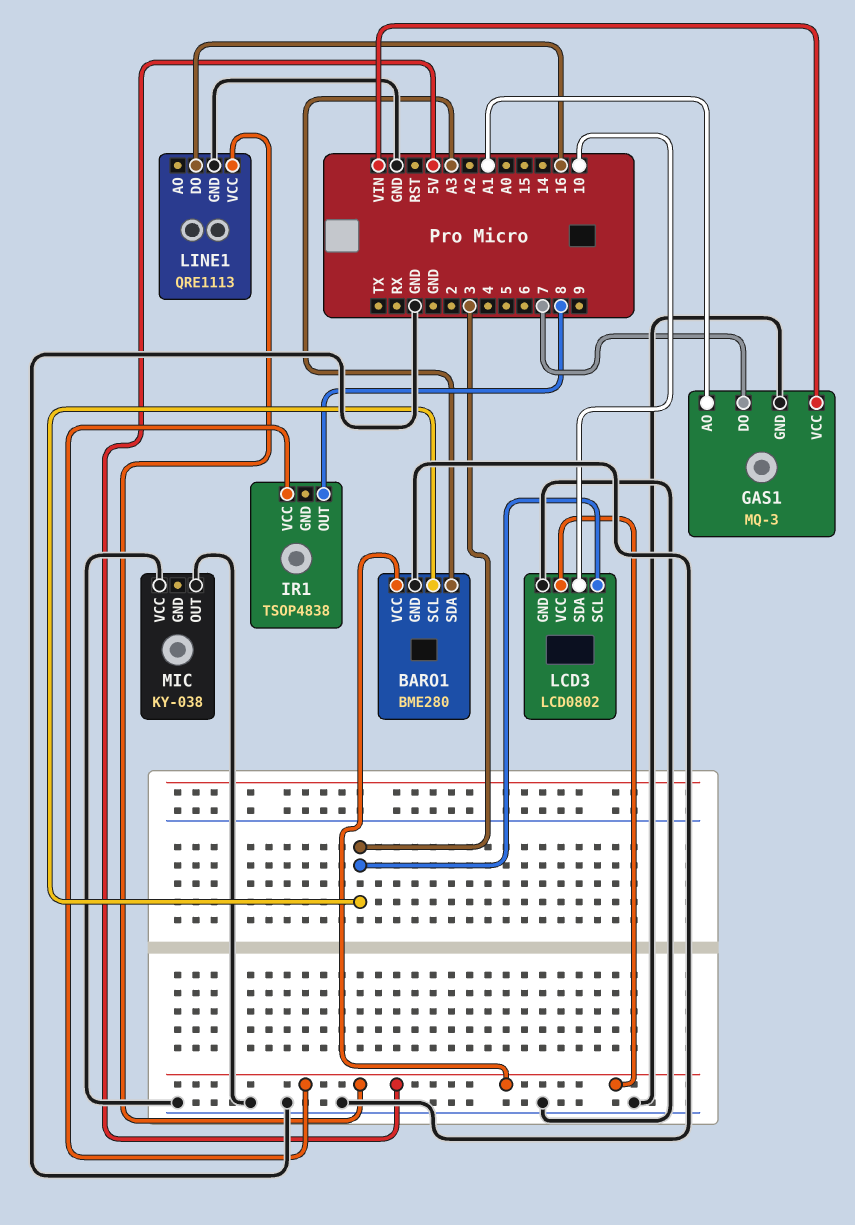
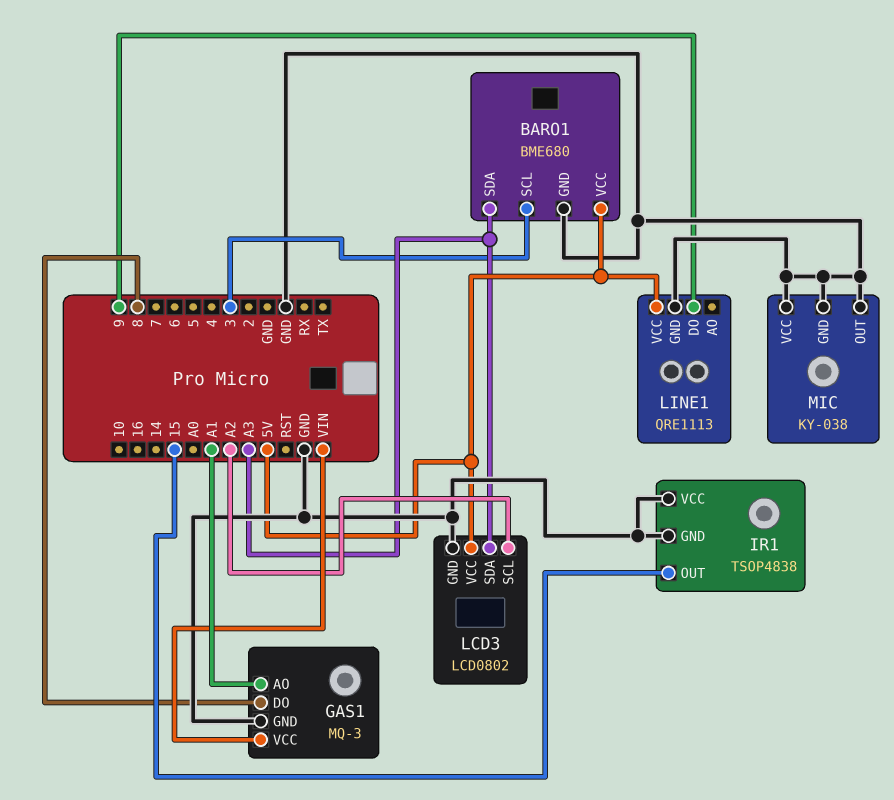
BARO1: BME280 -> BME680
GAS1 pin DO: 7 -> 8
IR1 pin GND: none -> GND
IR1 pin OUT: 8 -> 15
IR1 pin VCC: 5V -> GND
LCD3 pin SCL: 3 -> A2
LCD3 pin SDA: 10 -> A3
LINE1 pin DO: 16 -> 9
MIC pin GND: none -> GND

